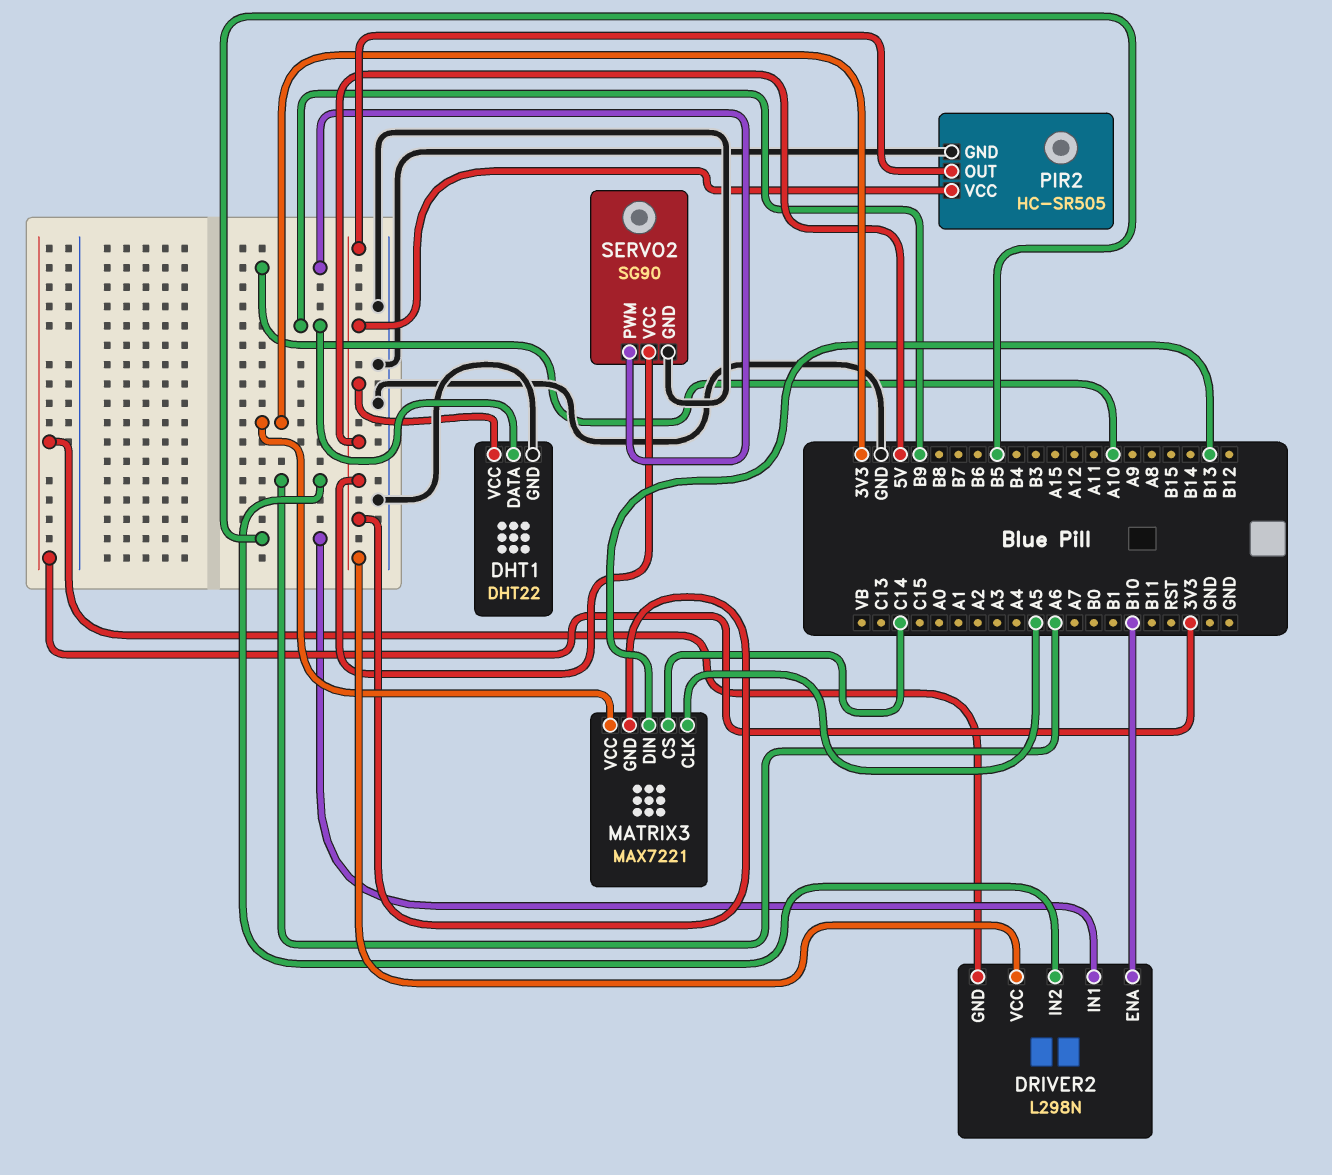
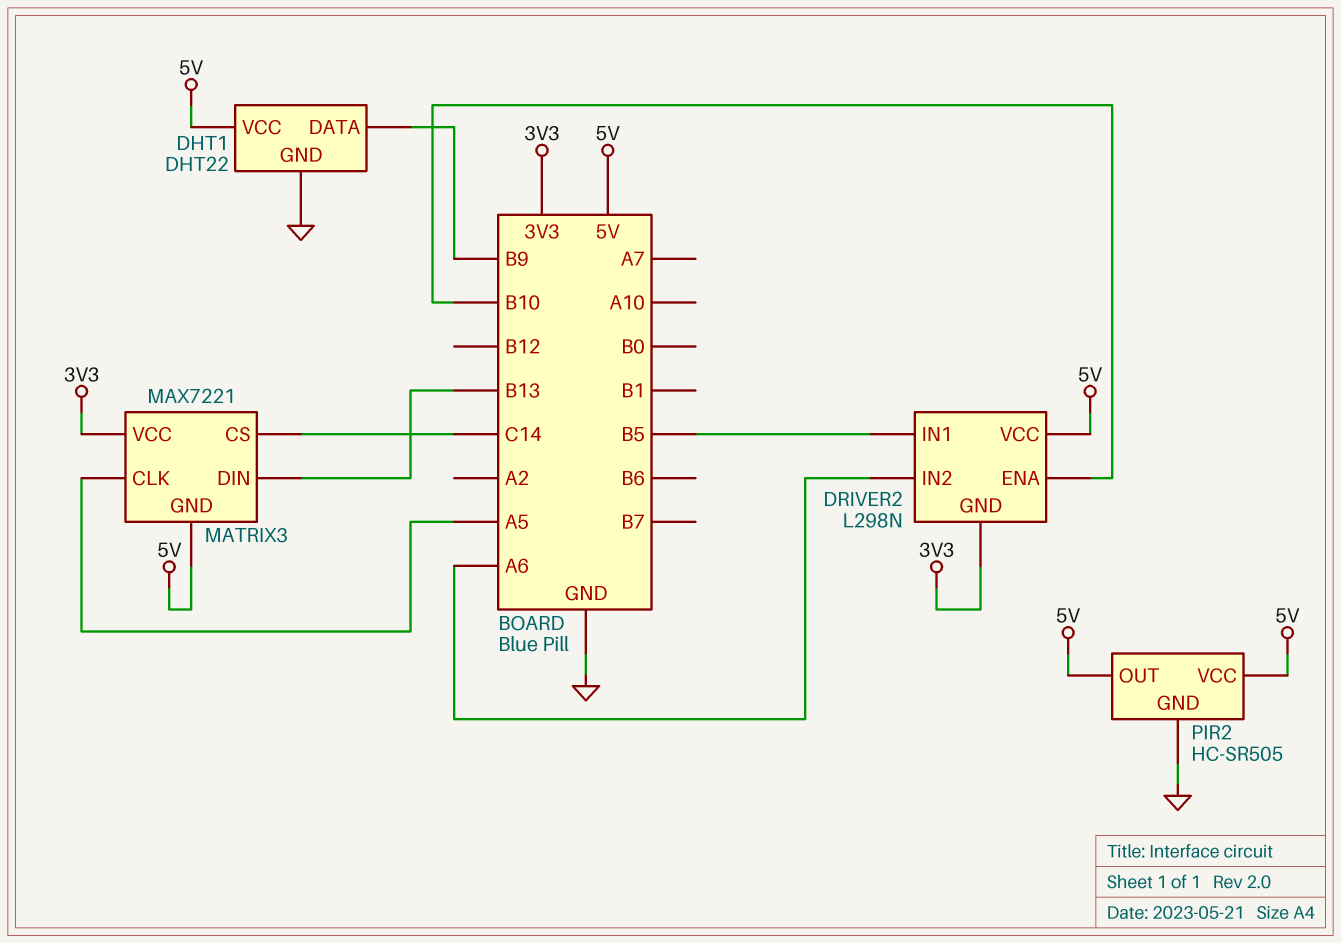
SERVO2: SG90 -> none
SERVO2 pin GND: GND -> none
SERVO2 pin PWM: A10 -> none
SERVO2 pin VCC: 5V -> none

